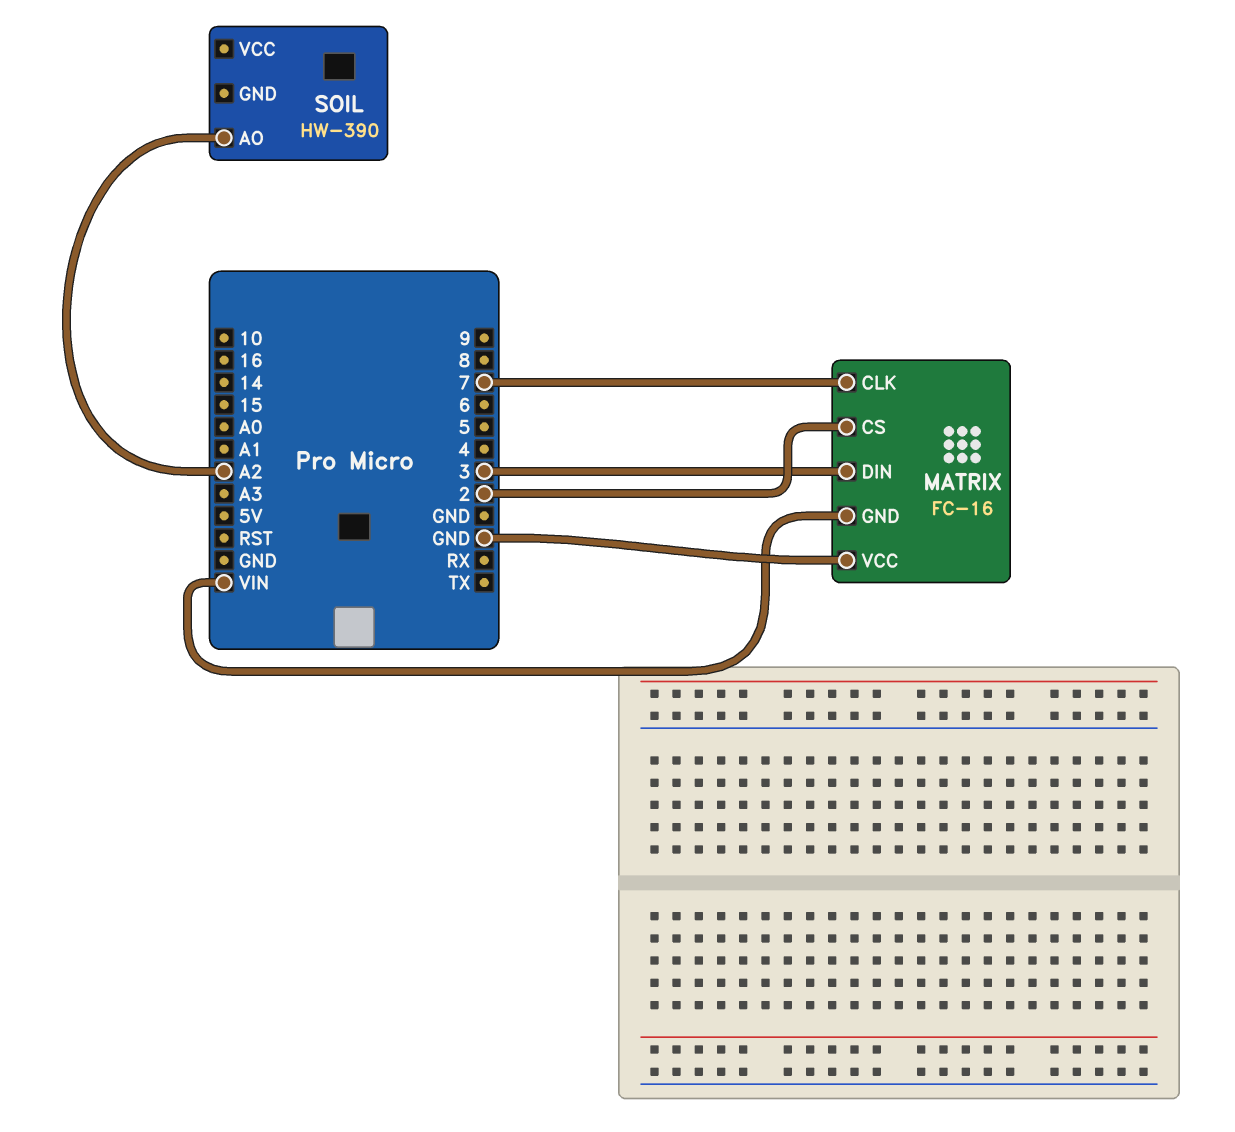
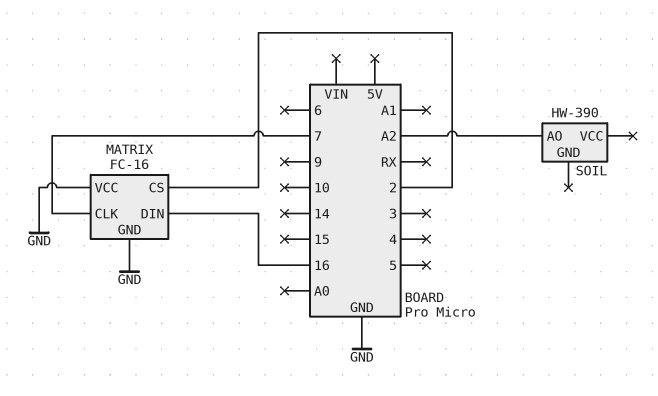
MATRIX pin DIN: 3 -> 16
MATRIX pin GND: VIN -> GND

